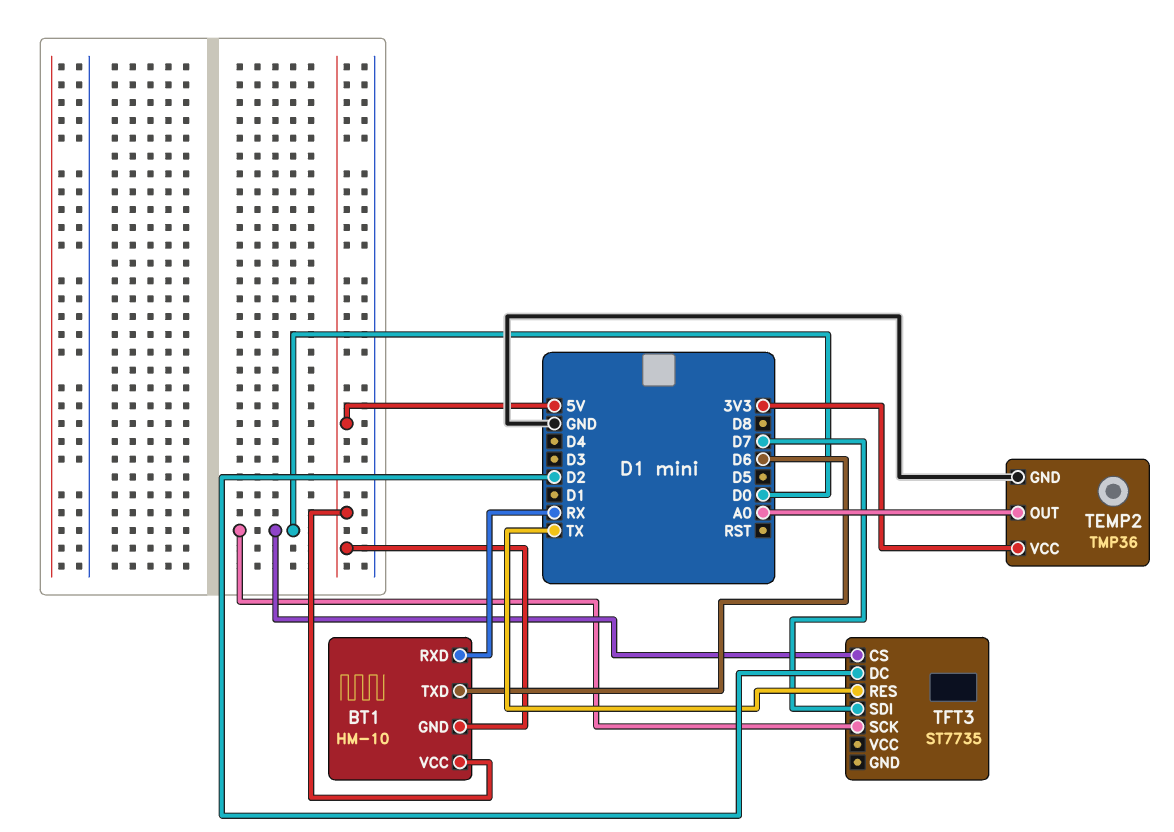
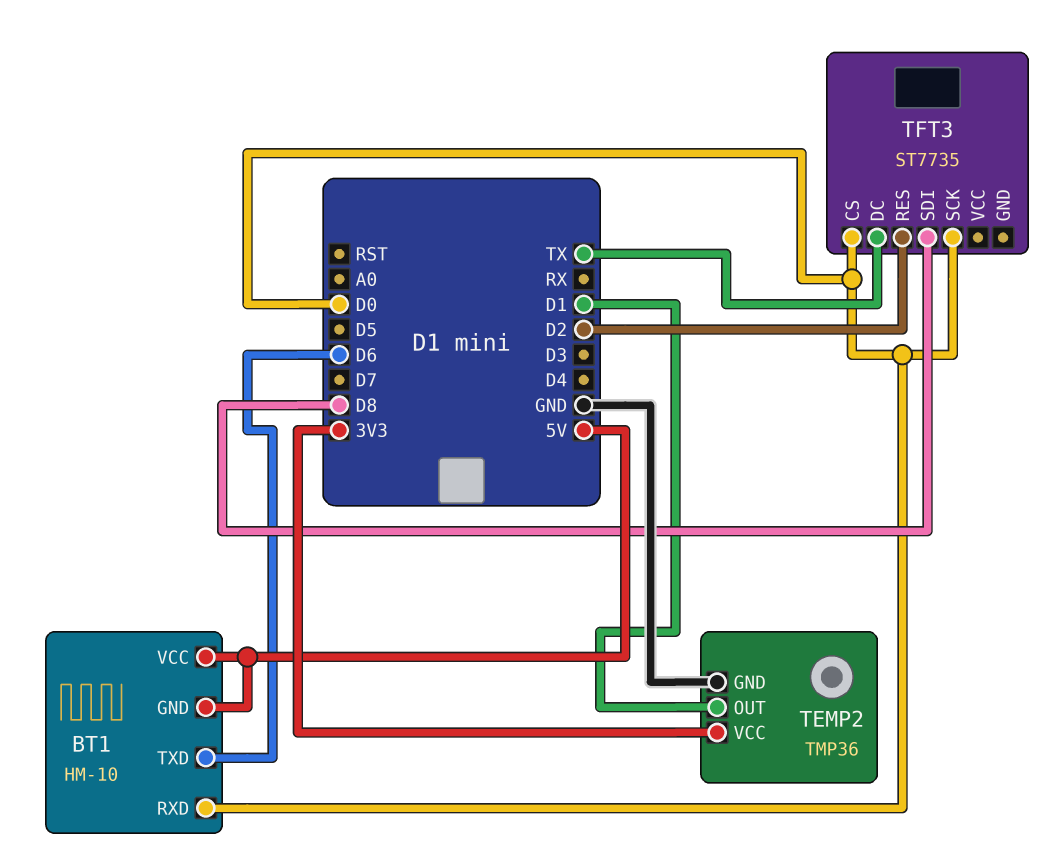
BT1 pin RXD: RX -> D0
TEMP2 pin OUT: A0 -> D1
TFT3 pin DC: D2 -> TX
TFT3 pin RES: TX -> D2
TFT3 pin SDI: D7 -> D8

